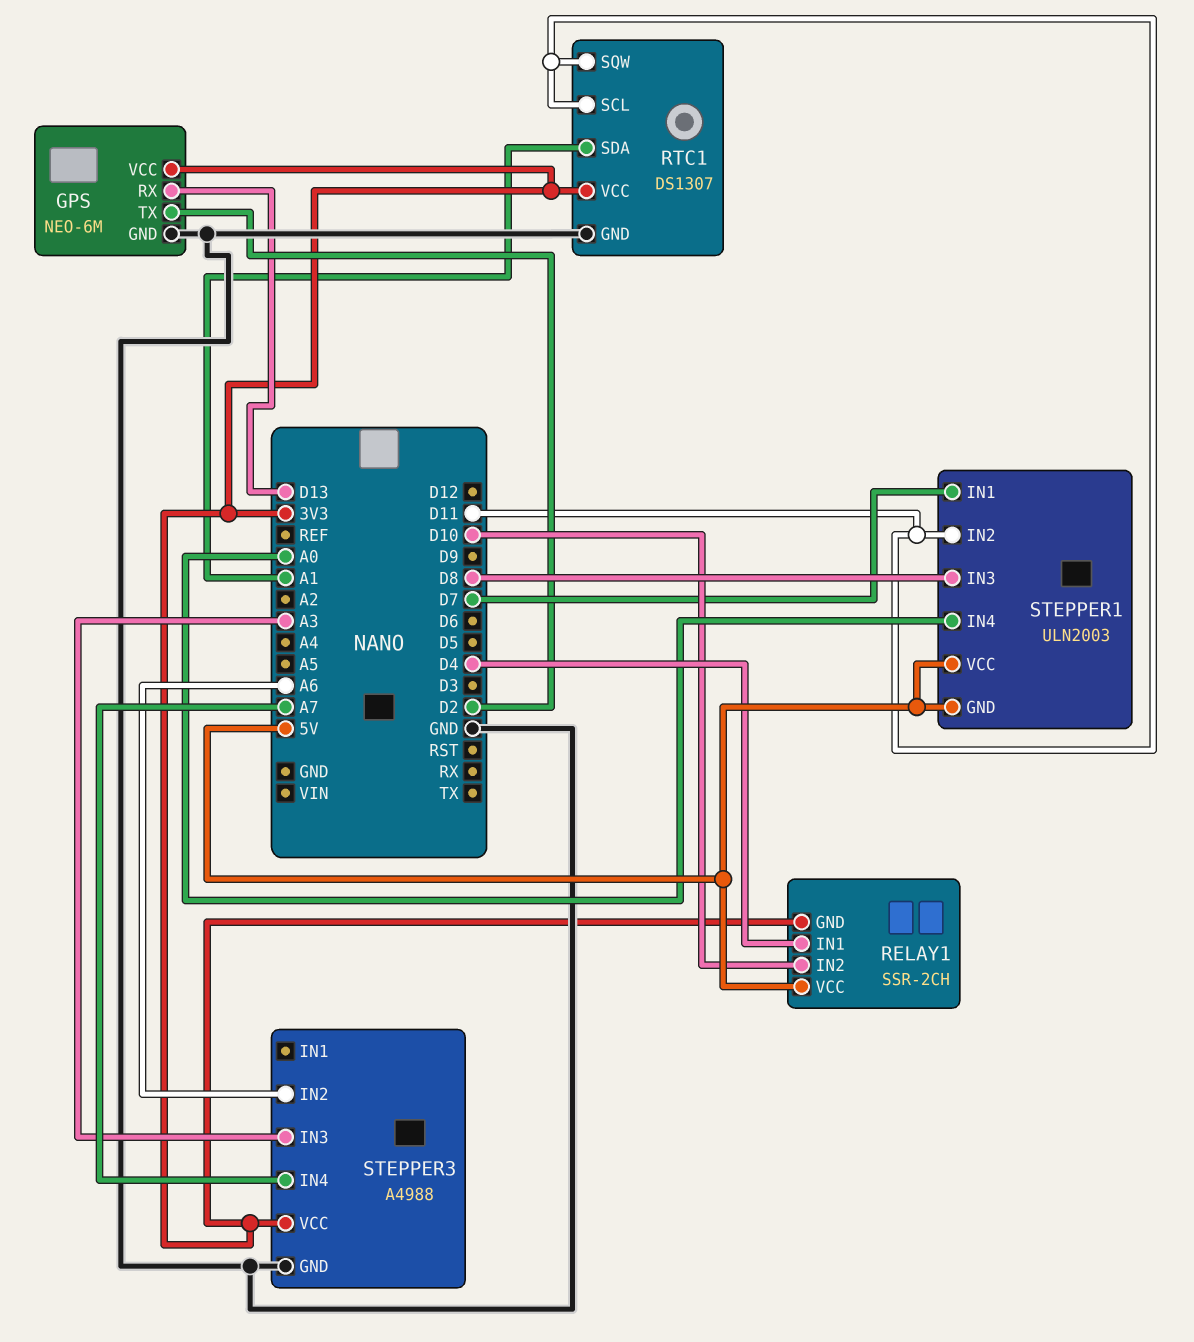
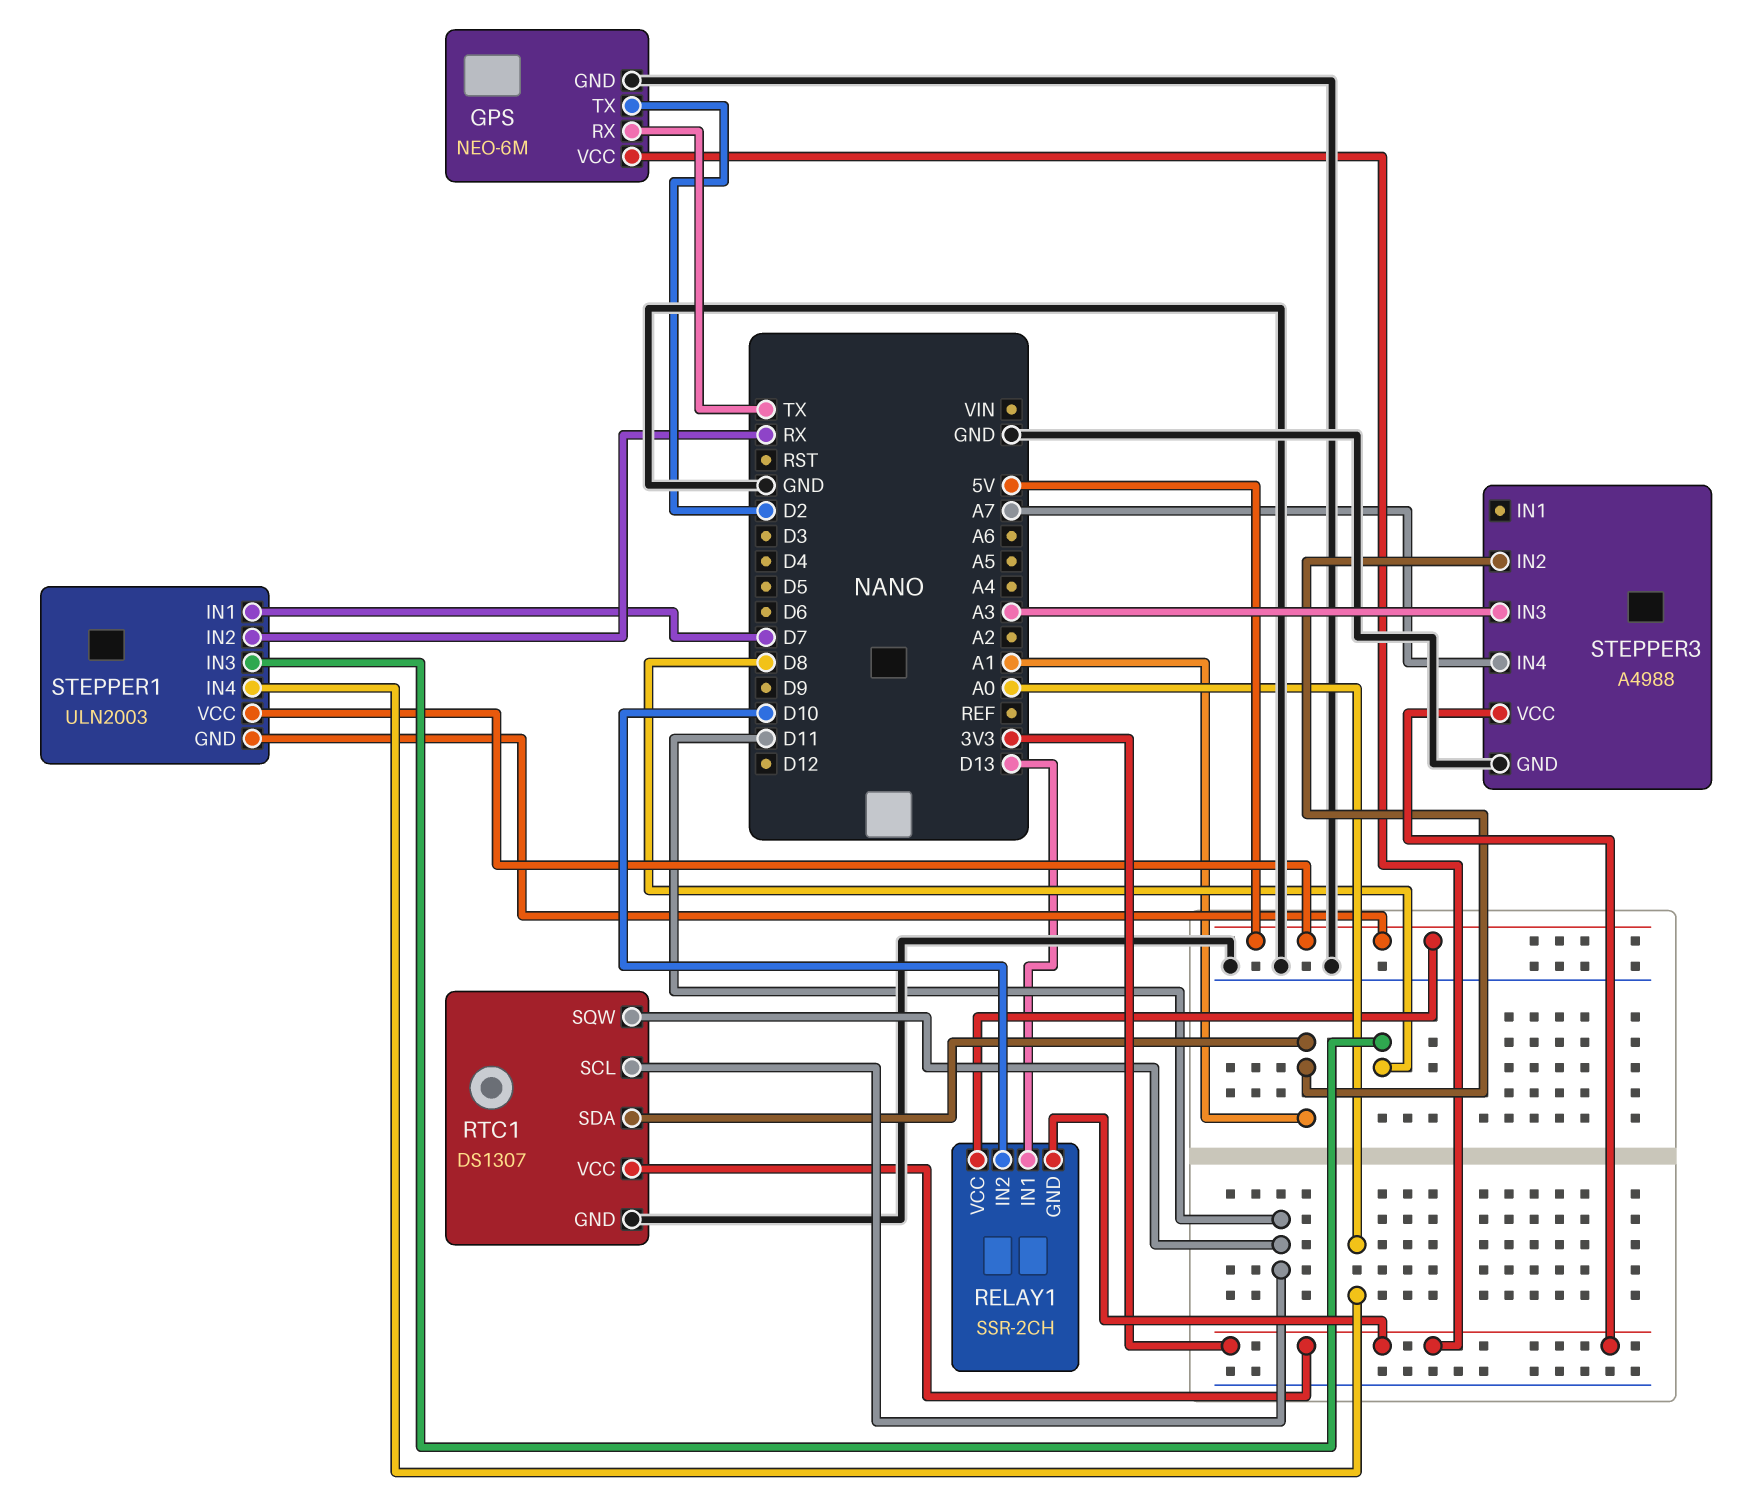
GPS pin RX: D13 -> TX
RELAY1 pin IN1: D4 -> D13
STEPPER1 pin IN2: D11 -> RX
STEPPER3 pin IN2: A6 -> A1

